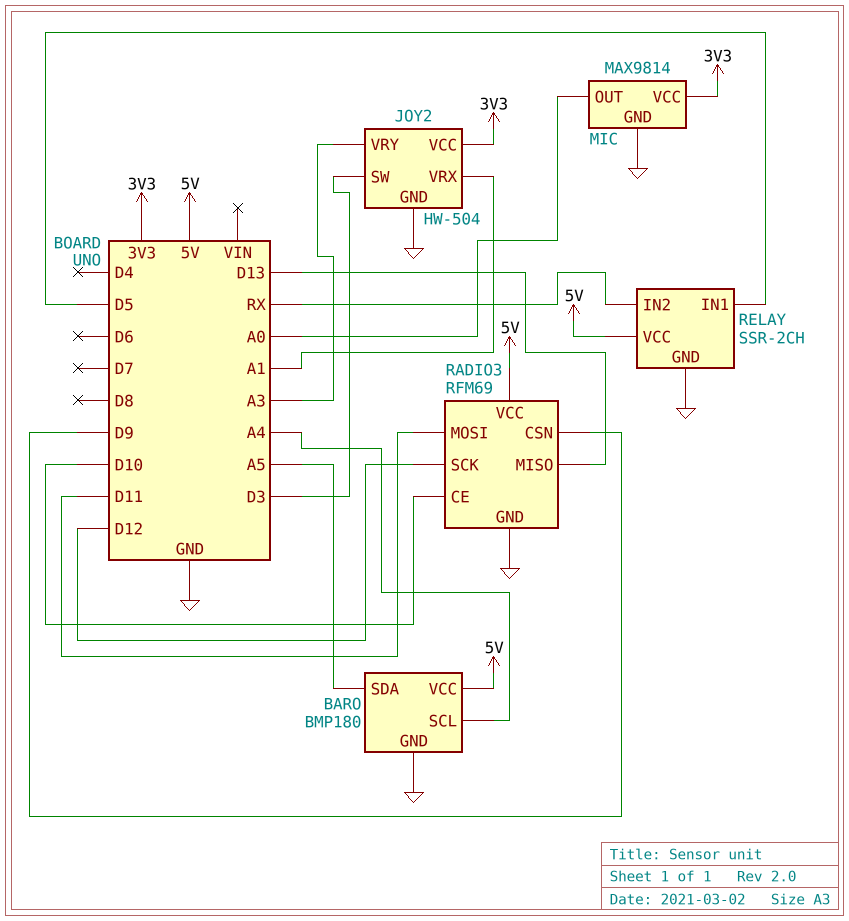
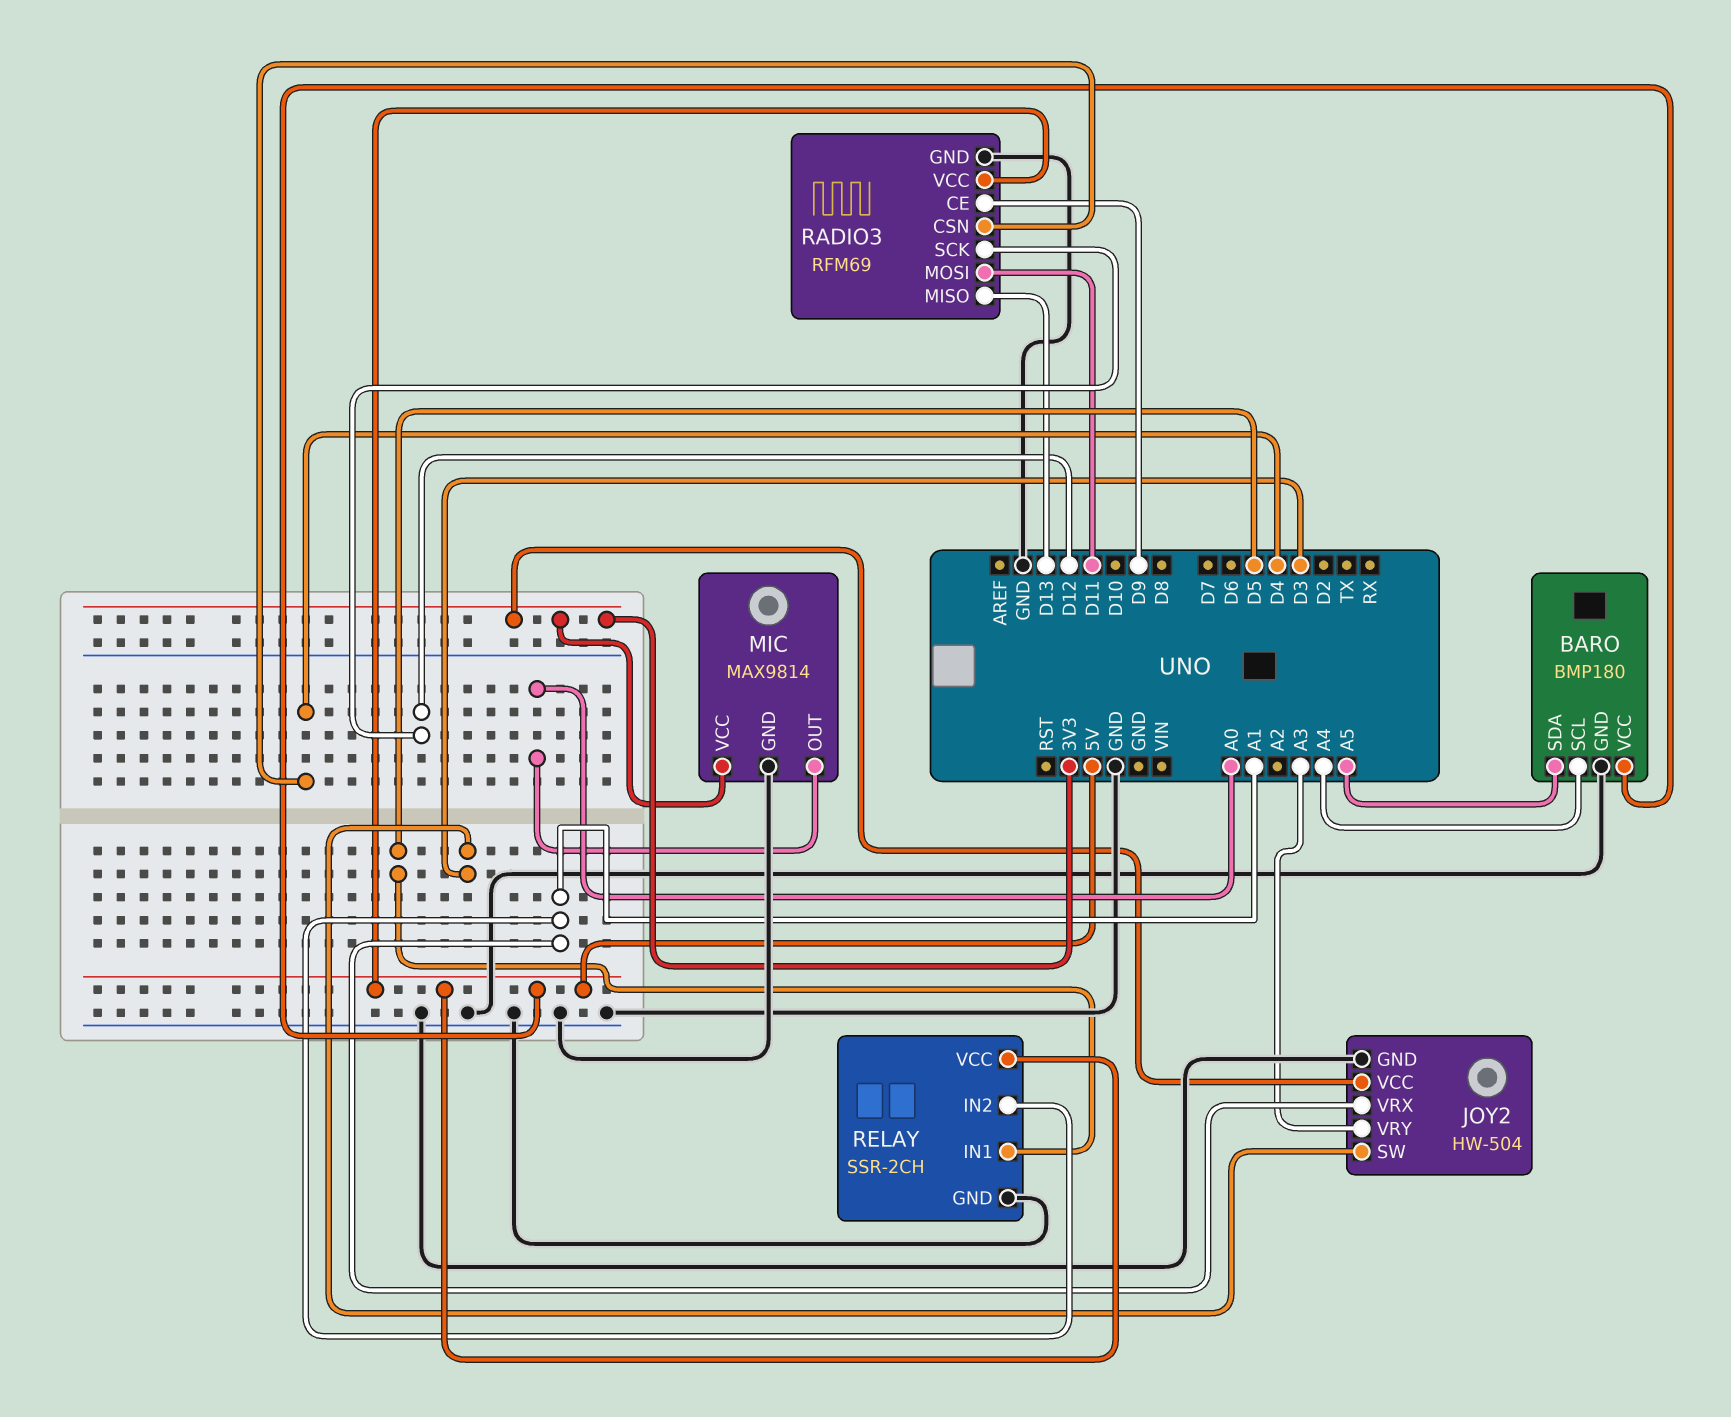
RADIO3 pin CE: D10 -> D9
RADIO3 pin CSN: D9 -> D4
RELAY pin IN2: RX -> A1

